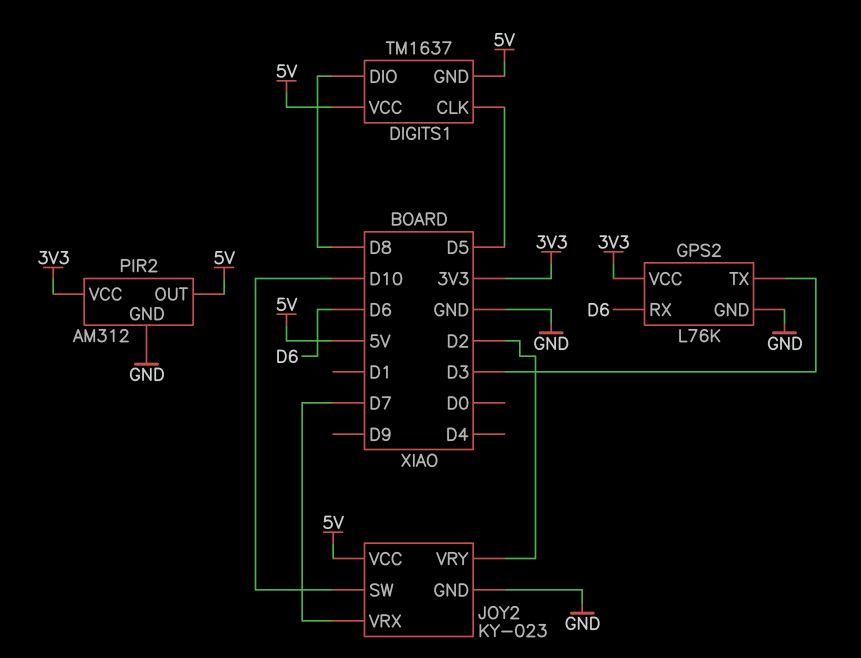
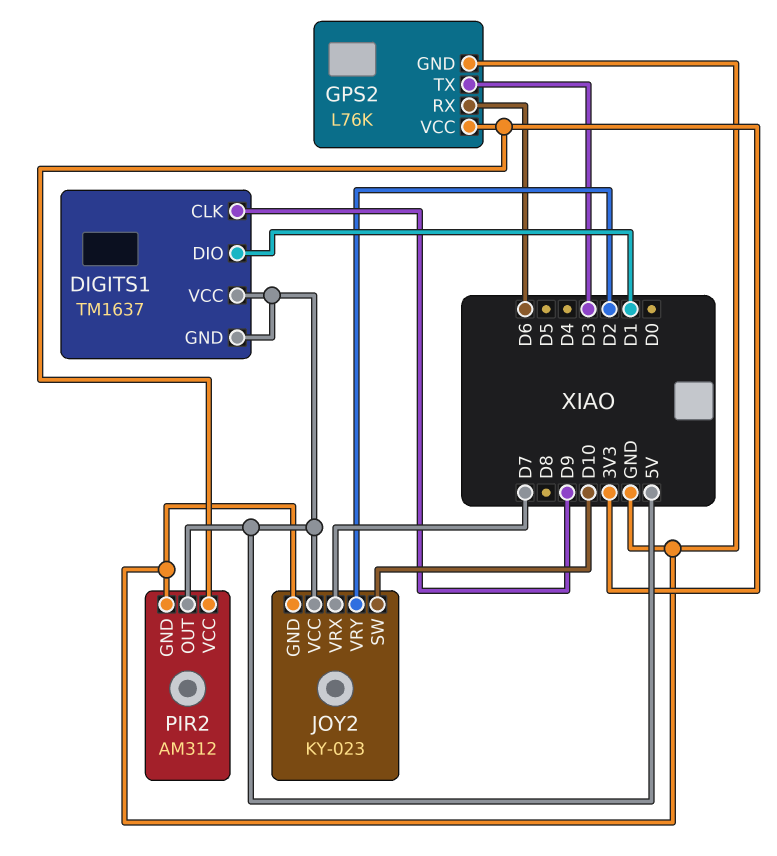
DIGITS1 pin CLK: D5 -> D9
DIGITS1 pin DIO: D8 -> D1

